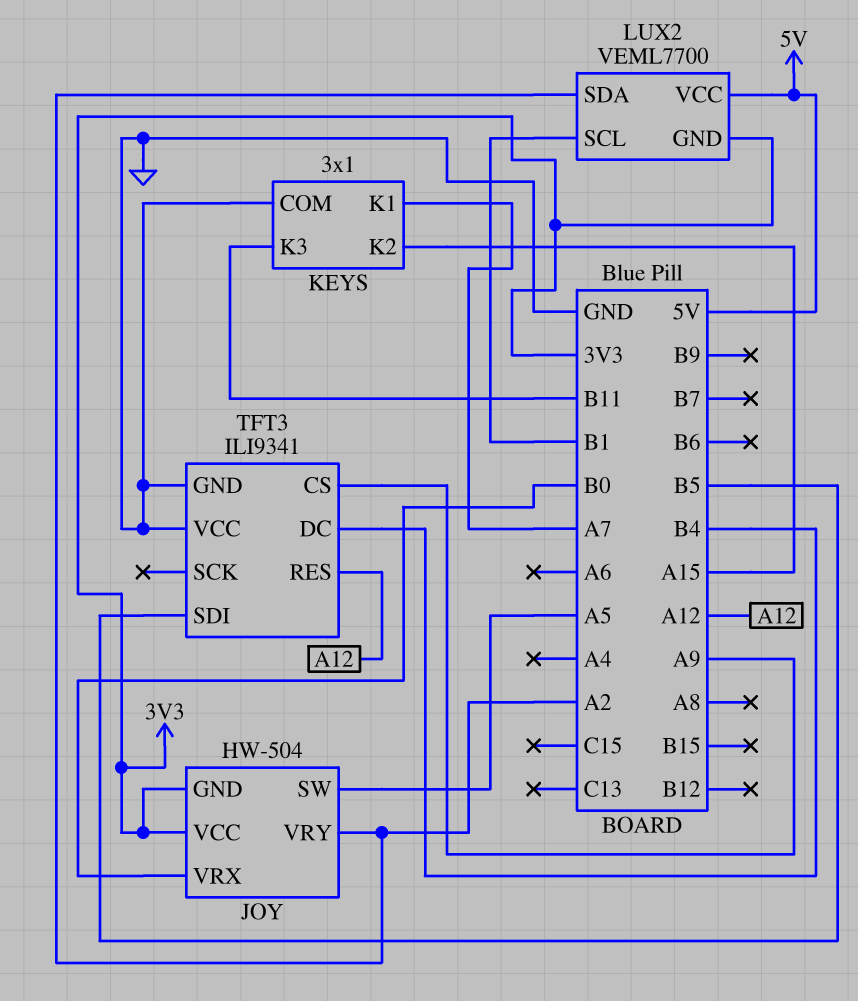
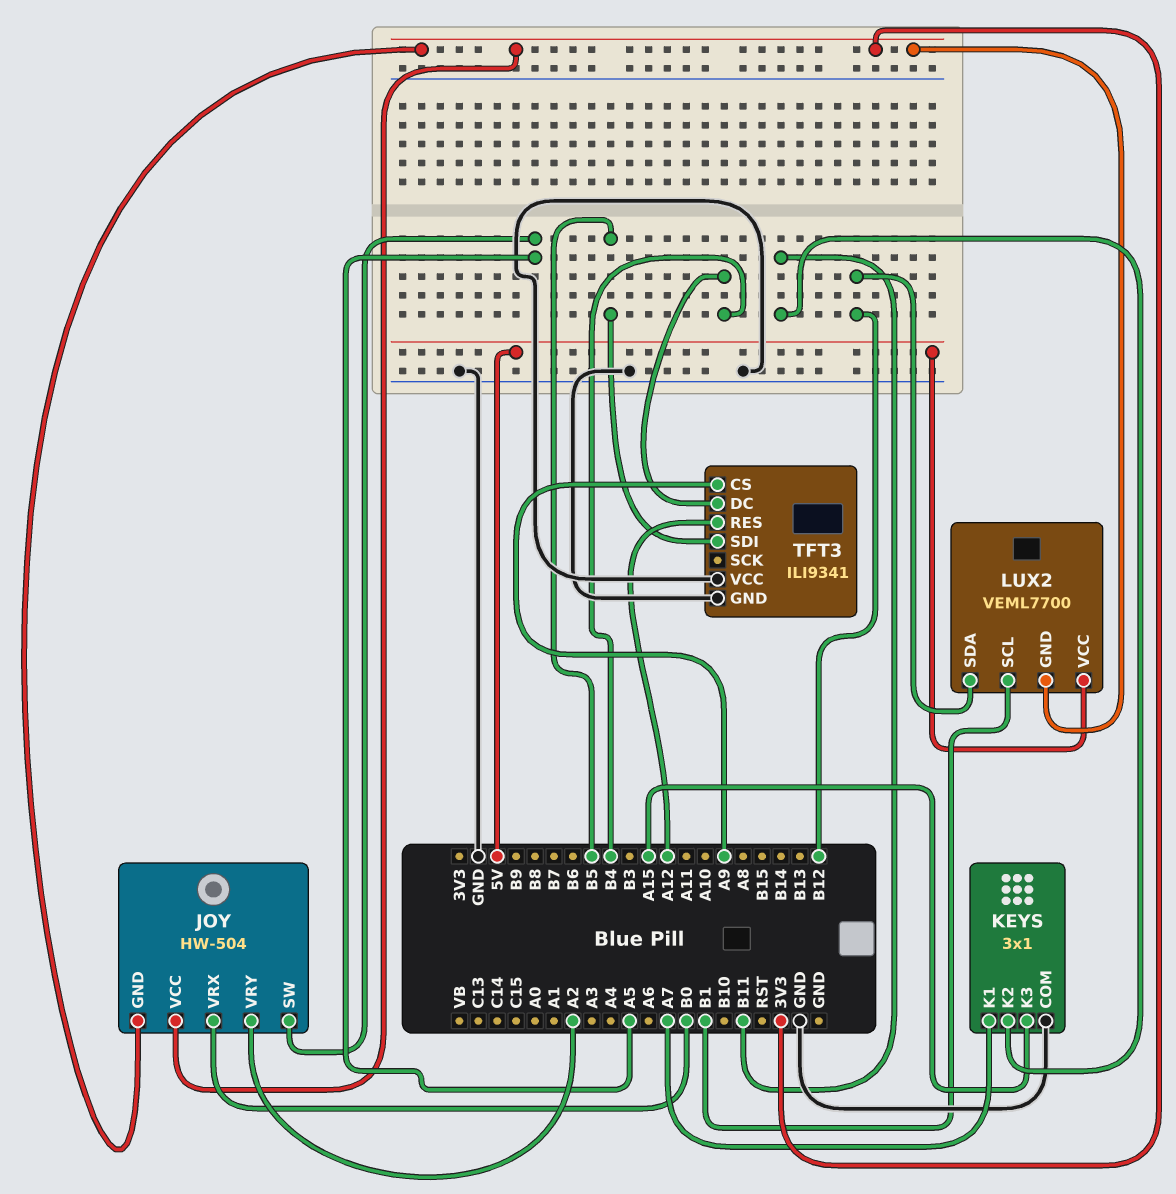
KEYS pin K2: A15 -> B11
KEYS pin K3: B11 -> A15
LUX2 pin SDA: A2 -> B12

